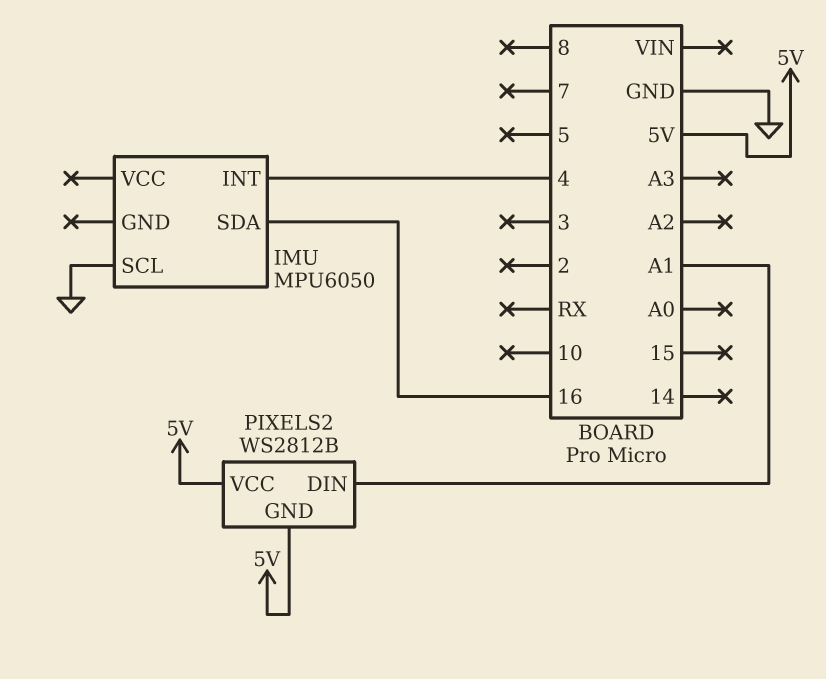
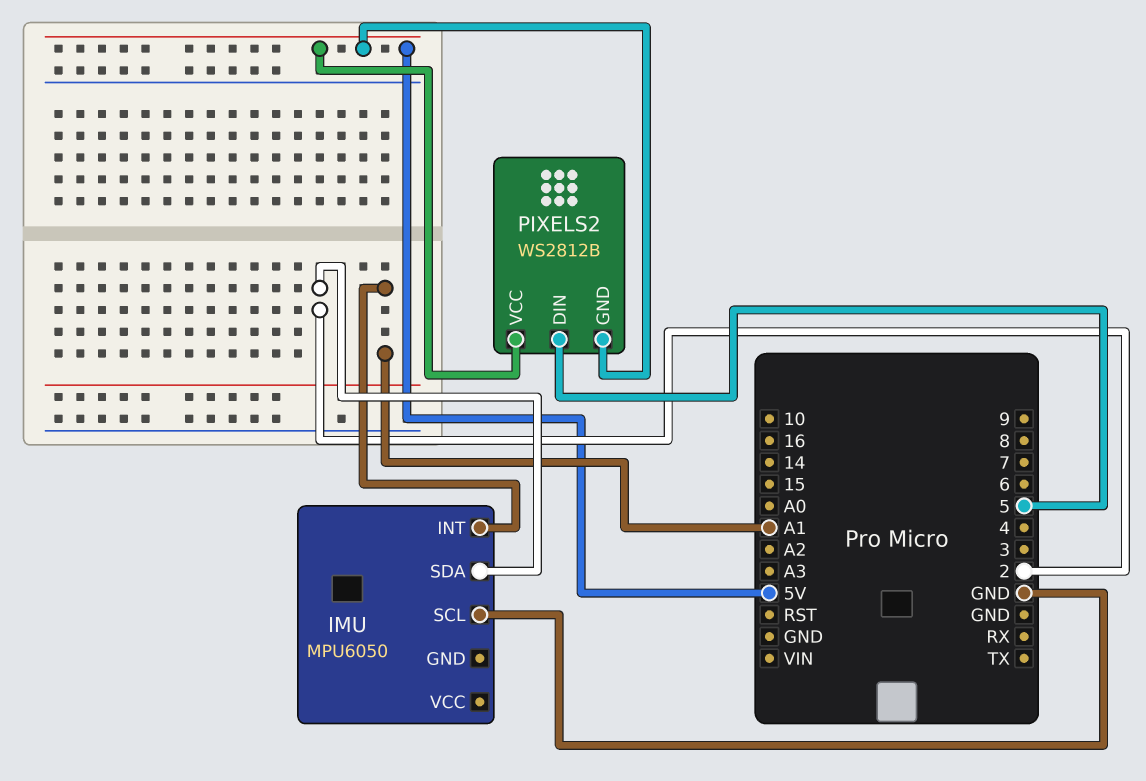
IMU pin INT: 4 -> A1
IMU pin SDA: 16 -> 2
PIXELS2 pin DIN: A1 -> 5

